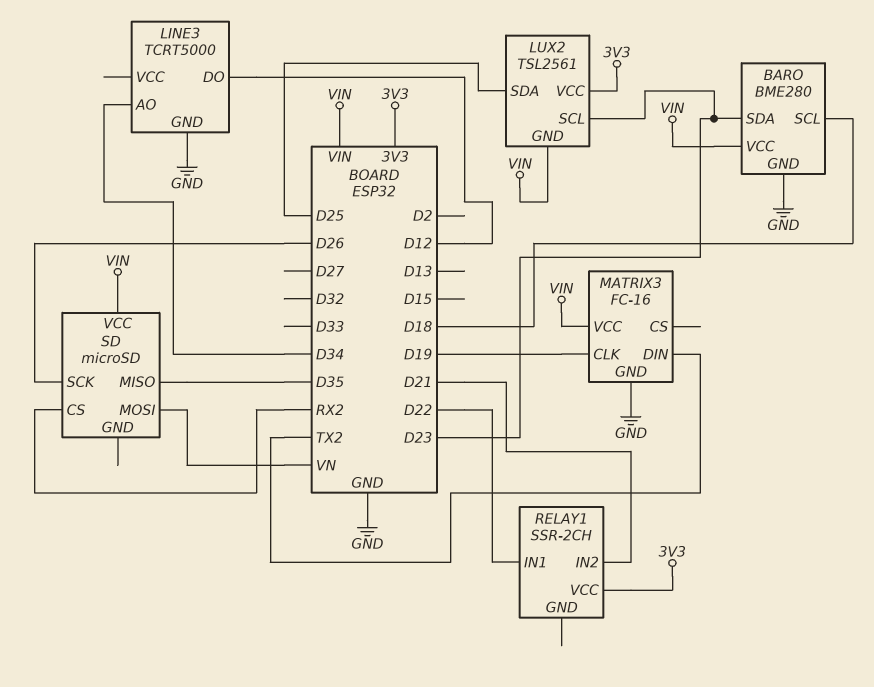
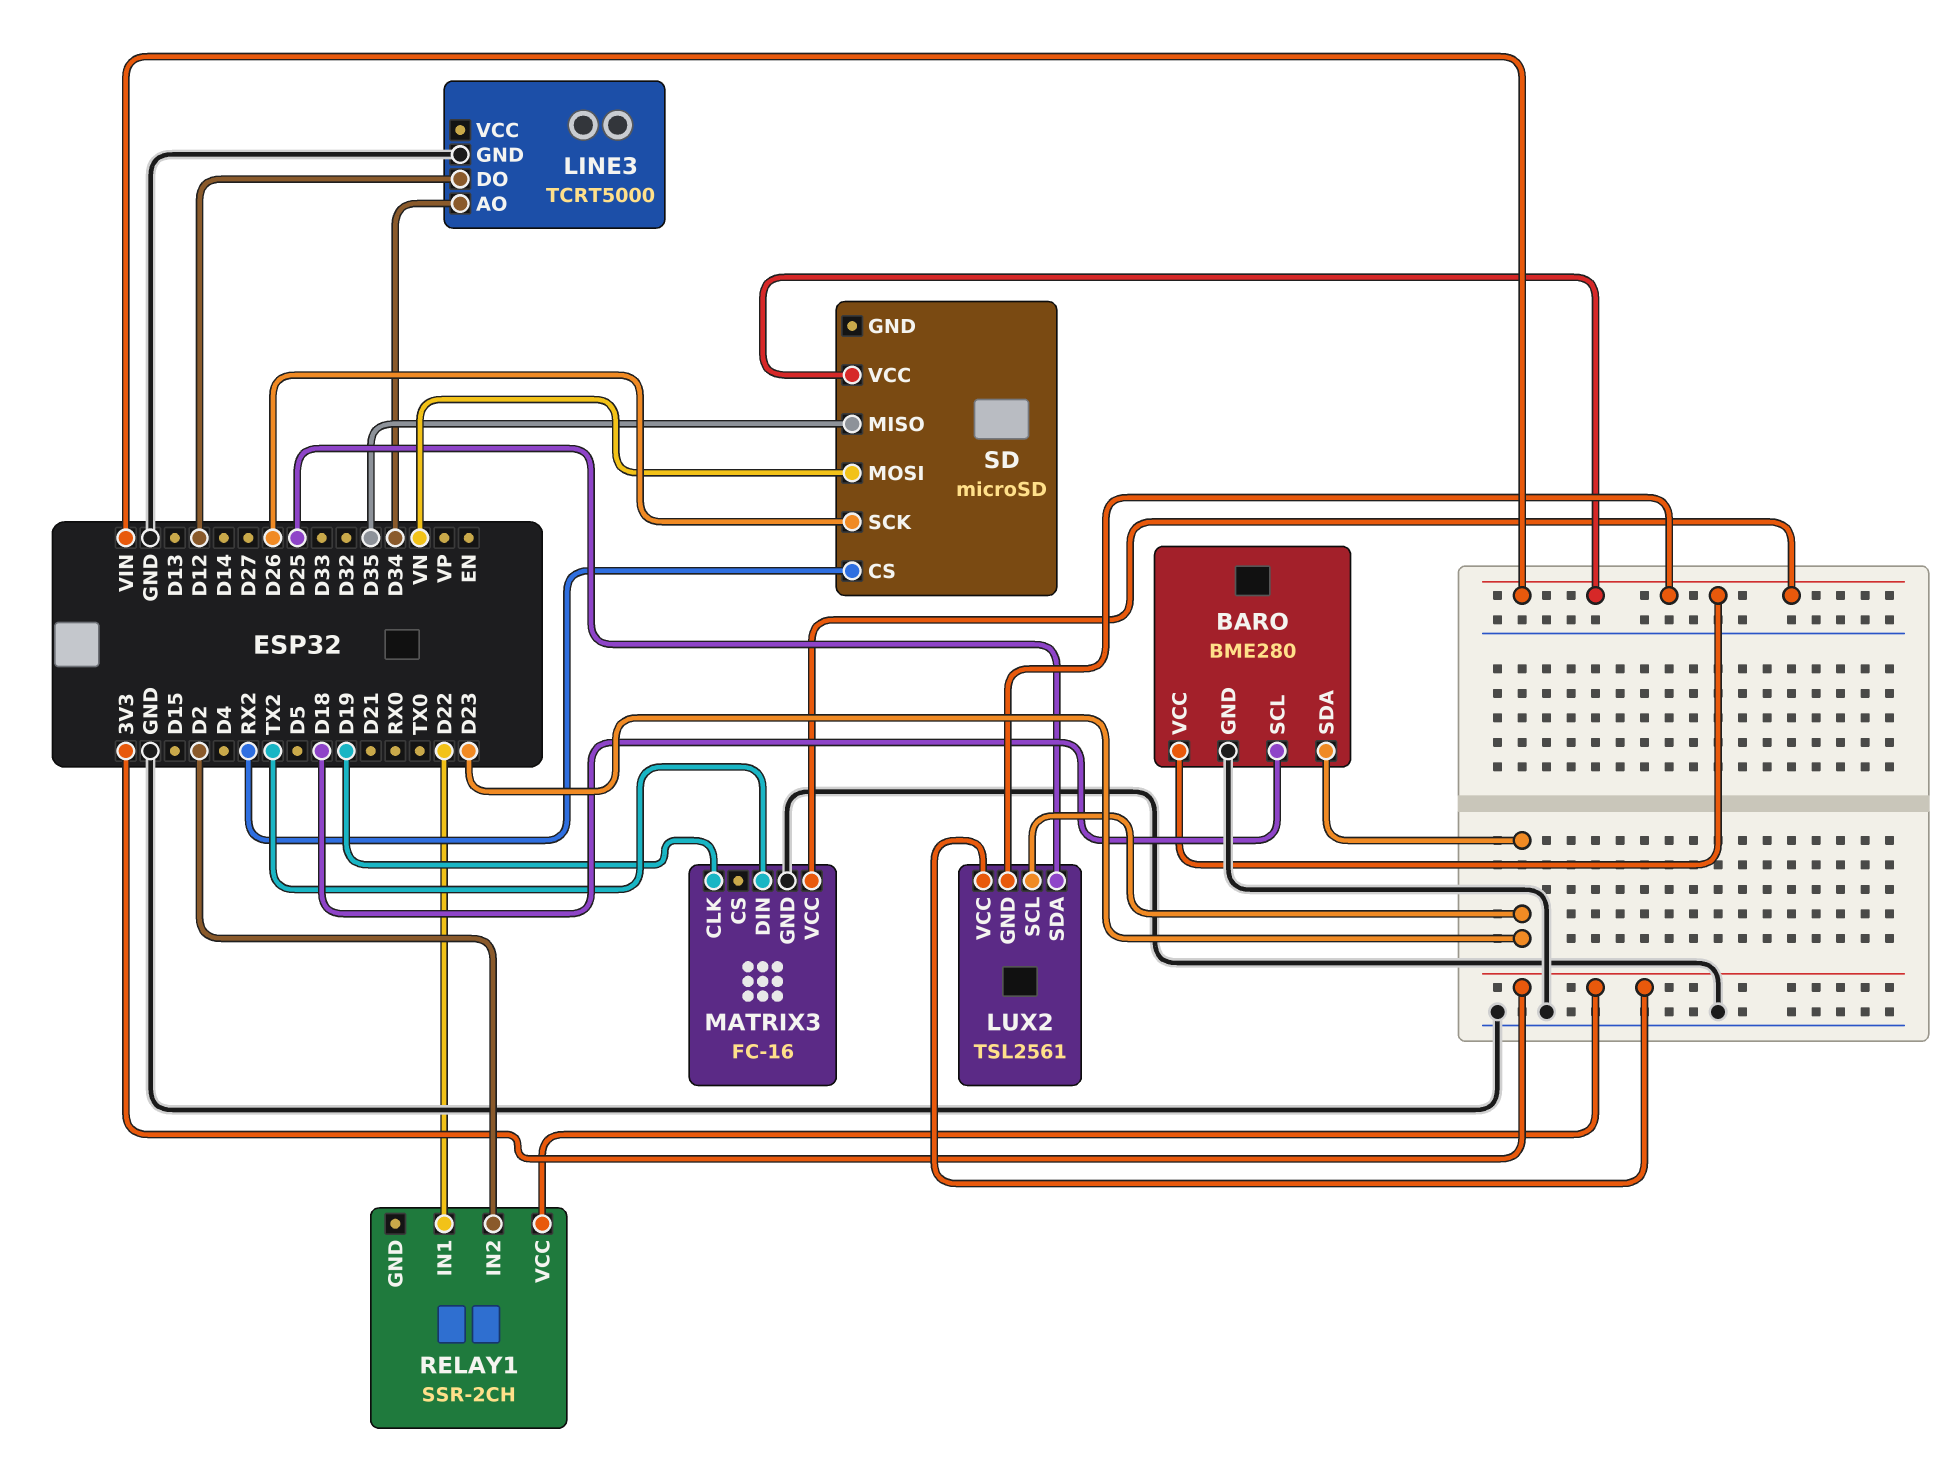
RELAY1 pin IN2: D21 -> D2

